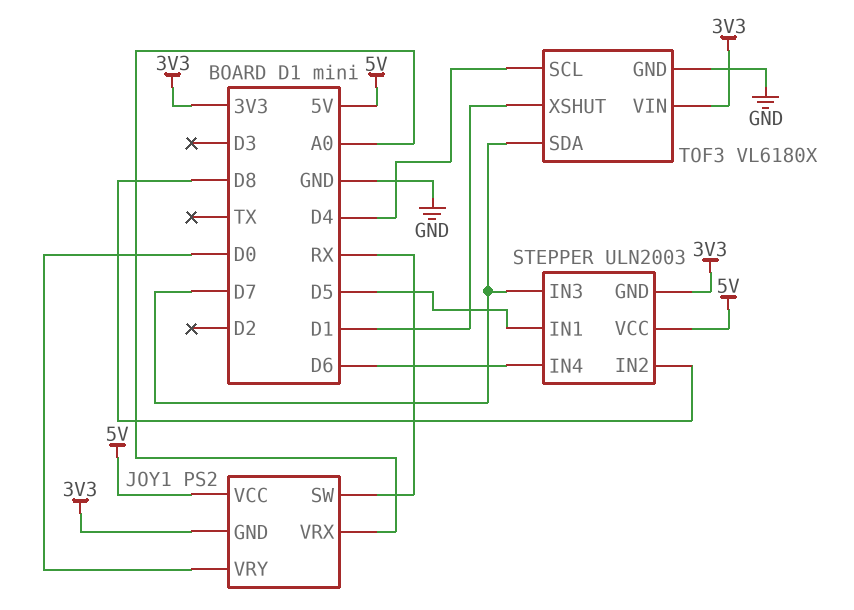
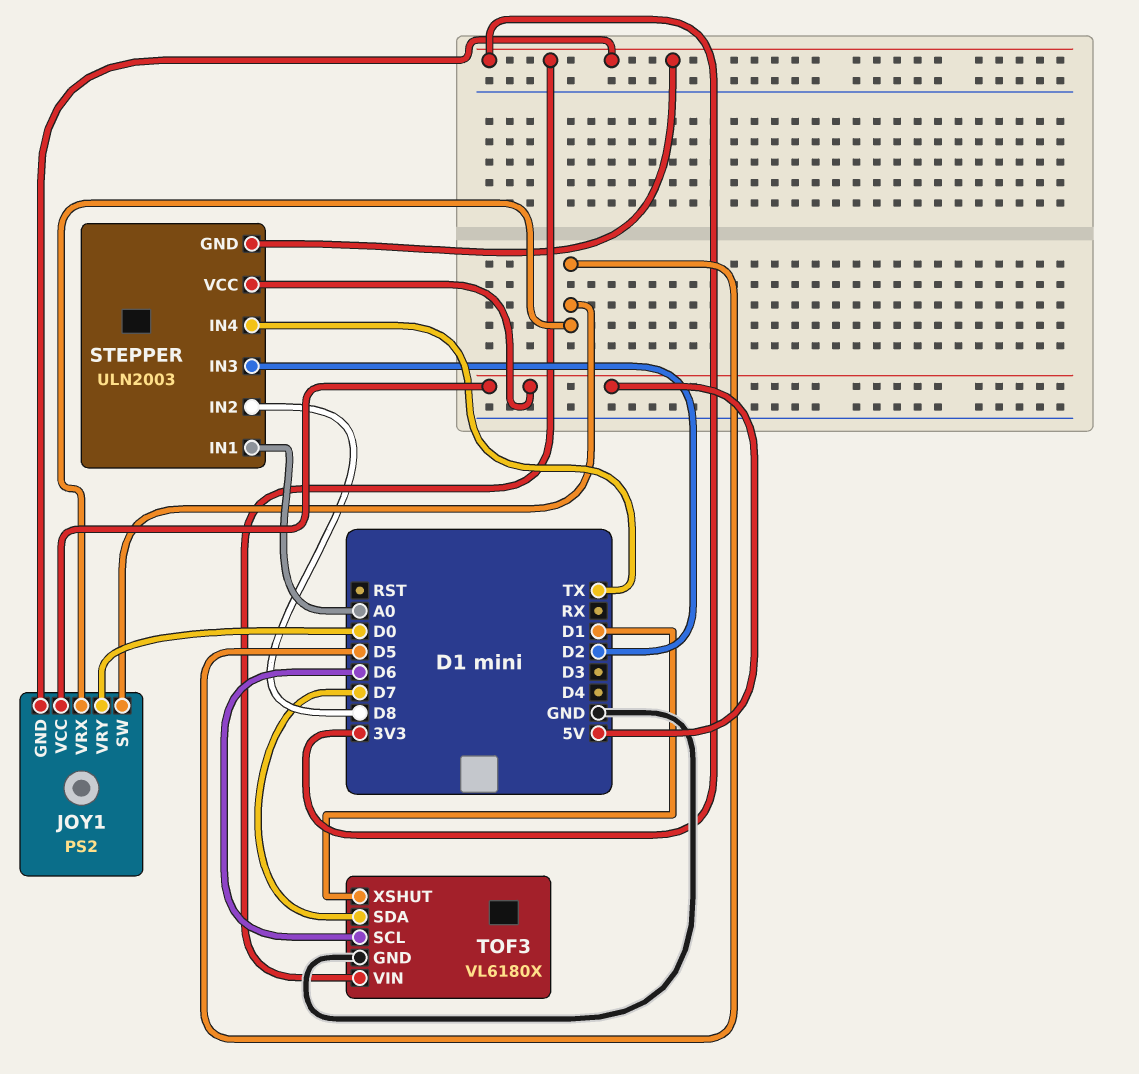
JOY1 pin SW: RX -> D5
JOY1 pin VRX: A0 -> D5
STEPPER pin IN1: D5 -> A0
STEPPER pin IN3: D7 -> D2
STEPPER pin IN4: D6 -> TX
TOF3 pin SCL: D4 -> D6

